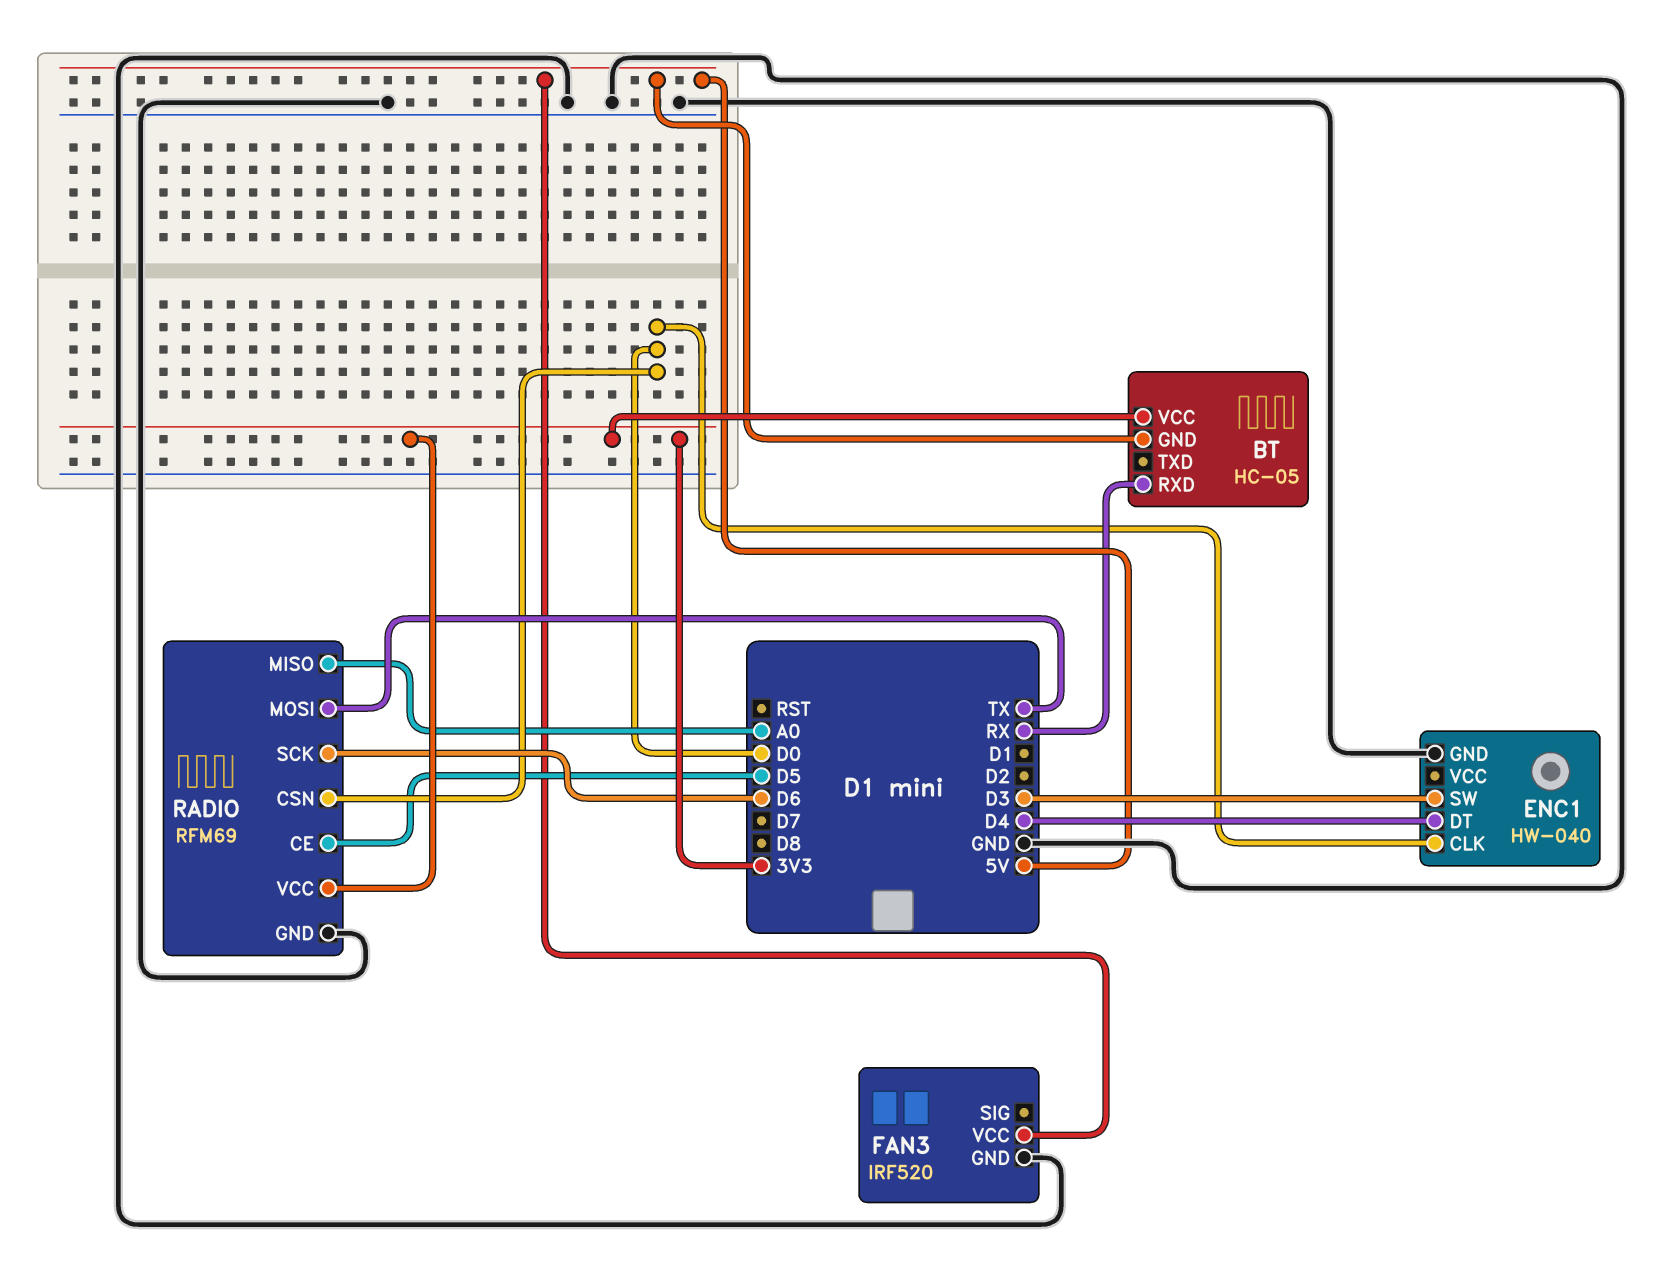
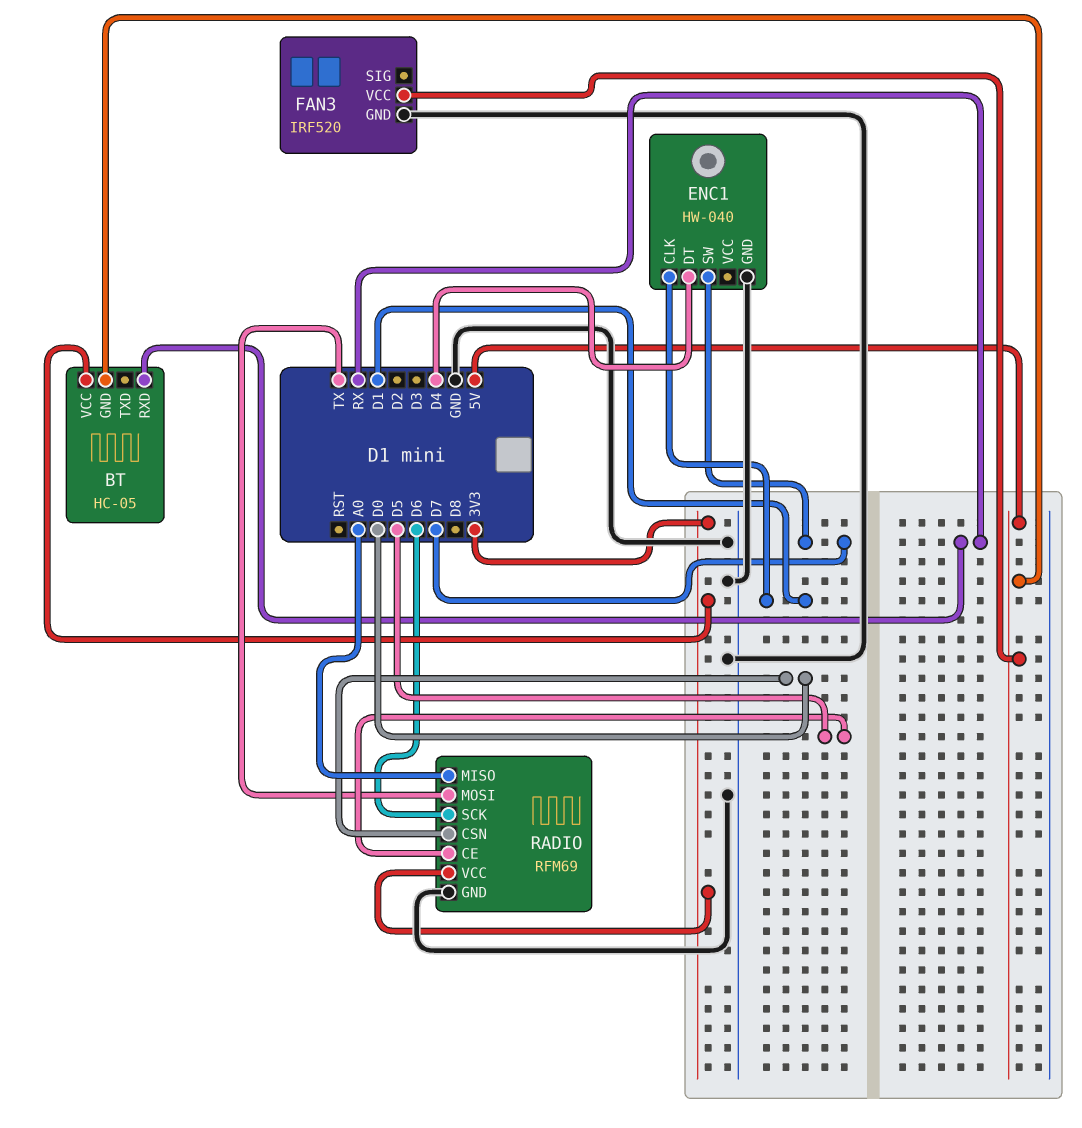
ENC1 pin CLK: D0 -> D1
ENC1 pin SW: D3 -> D7

